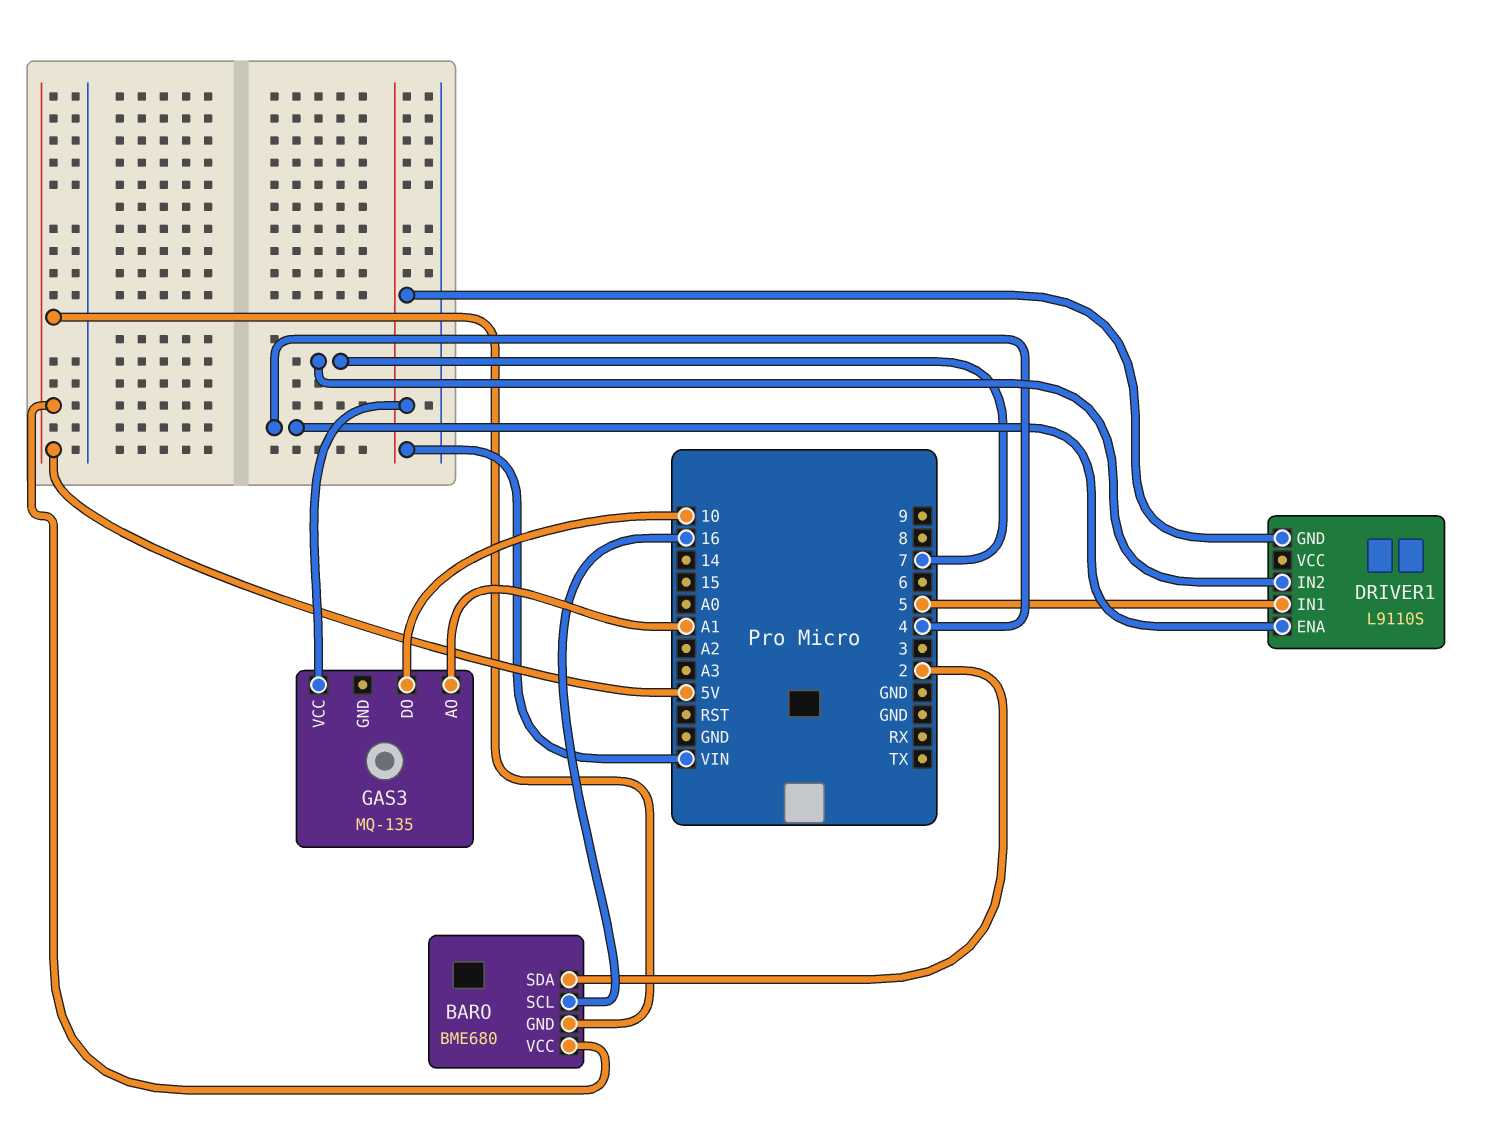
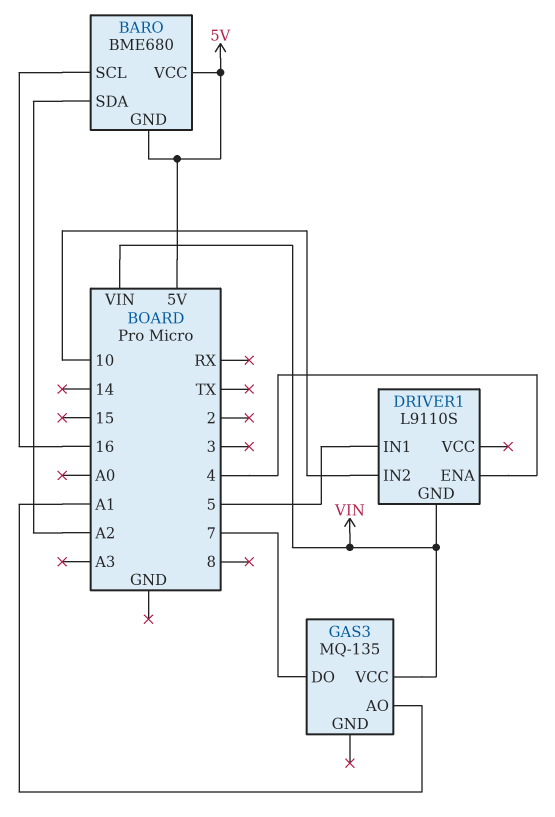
BARO pin SDA: 2 -> A2
DRIVER1 pin IN2: 7 -> 10
GAS3 pin DO: 10 -> 7

